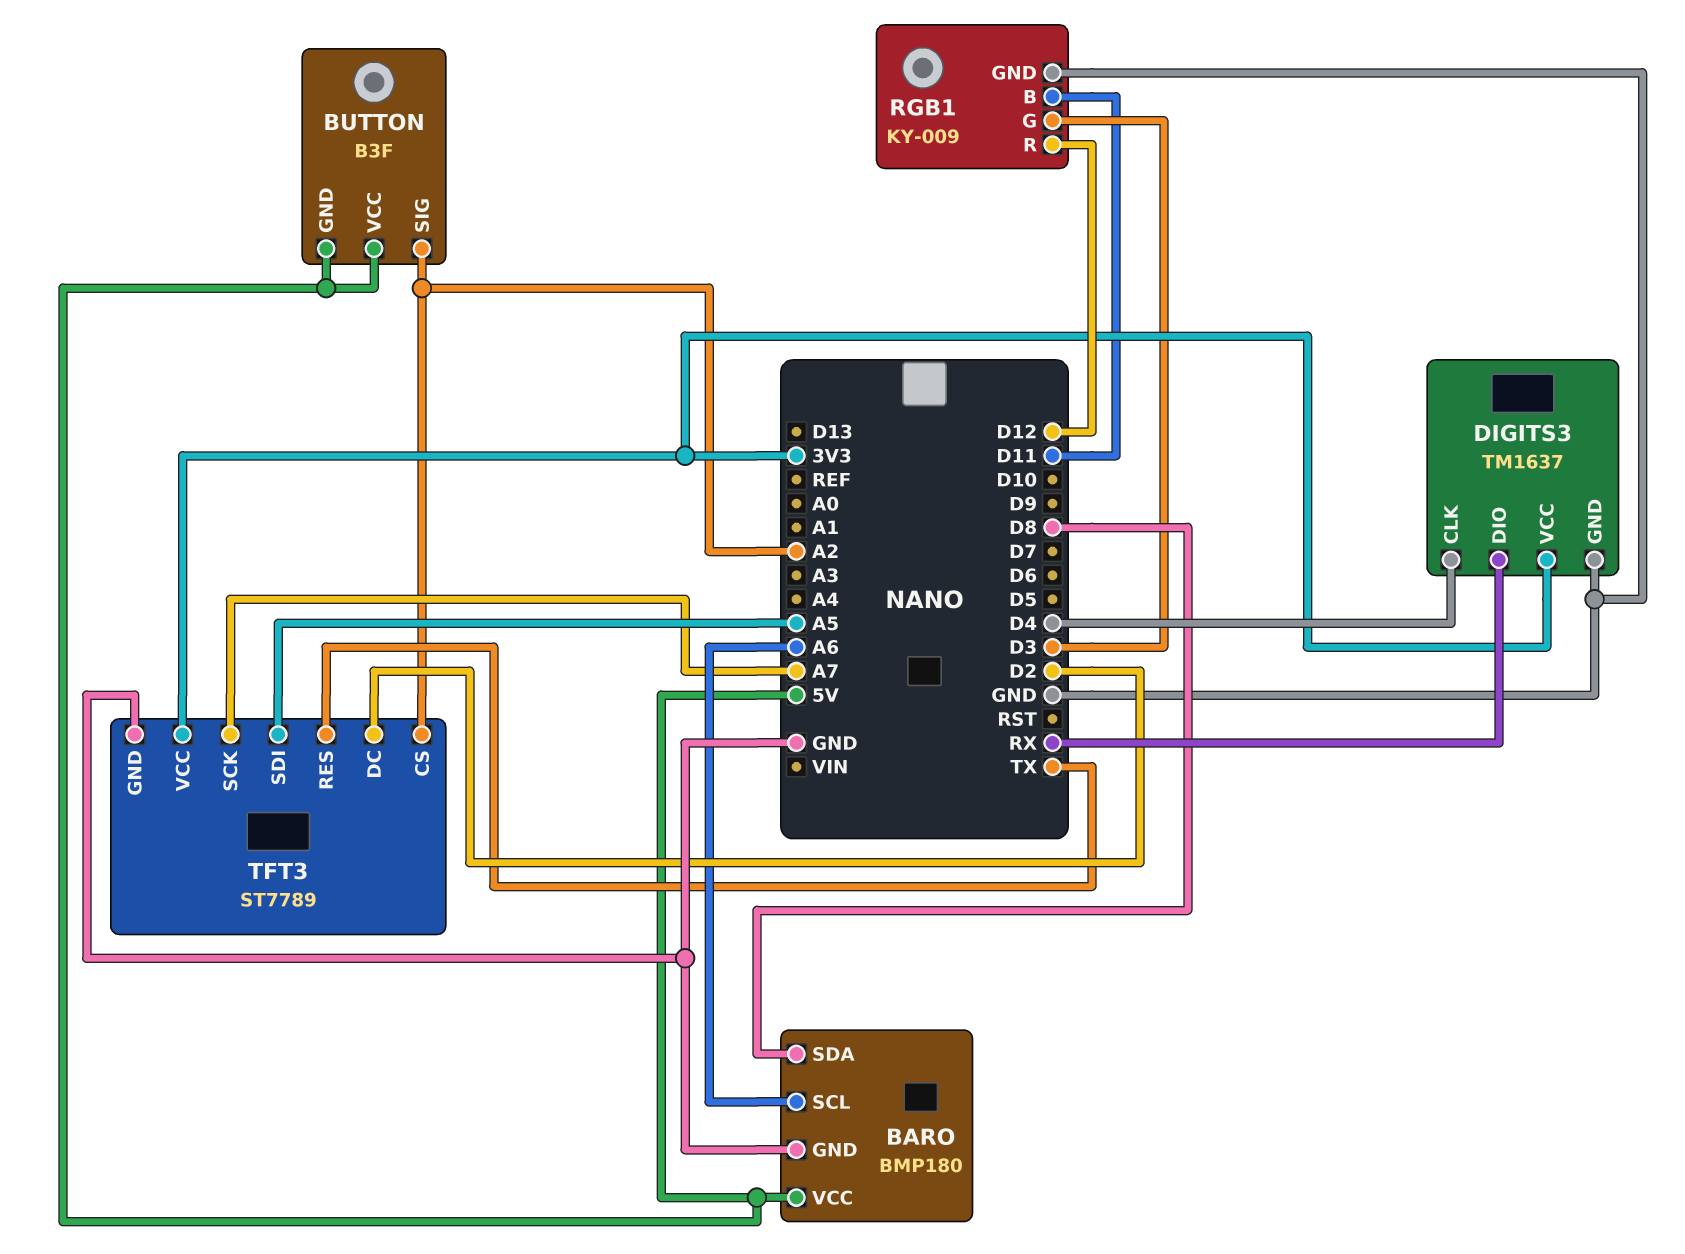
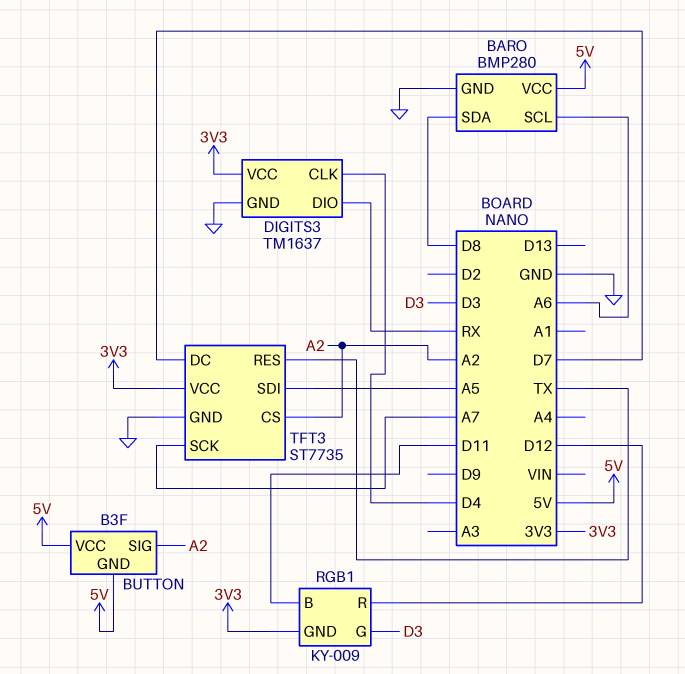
BARO: BMP180 -> BMP280
RGB1 pin GND: GND -> 3V3
TFT3: ST7789 -> ST7735
TFT3 pin DC: D2 -> D7

